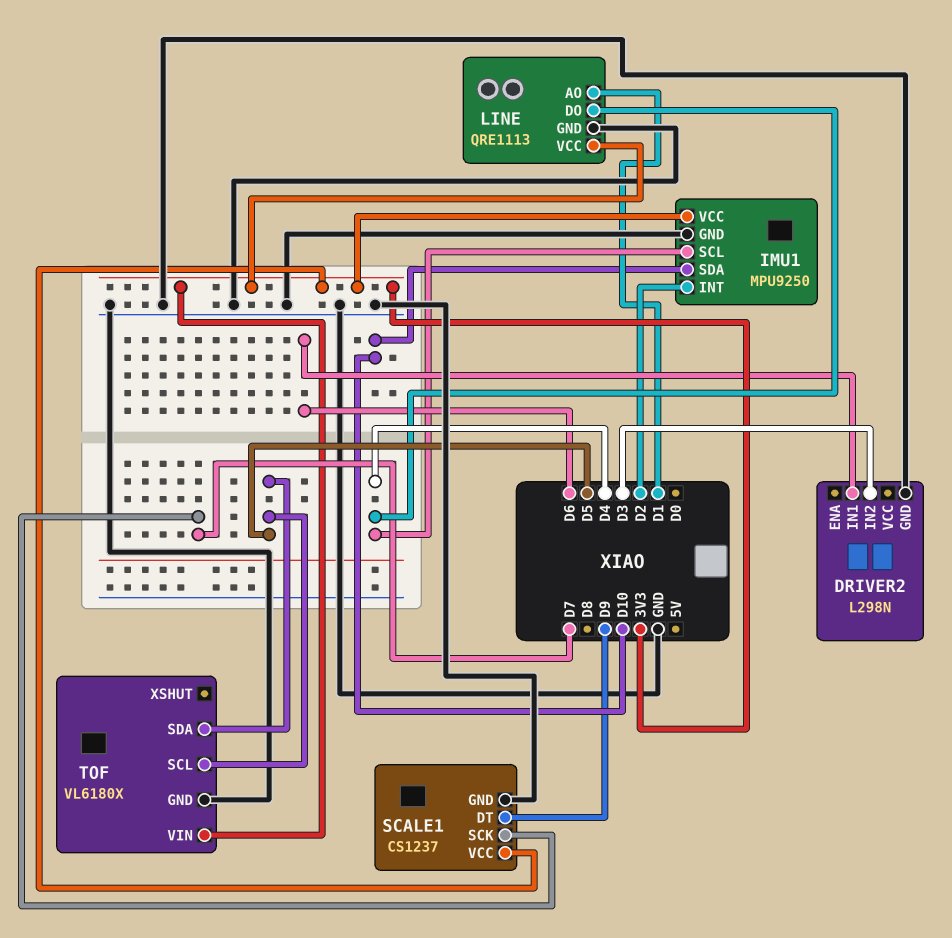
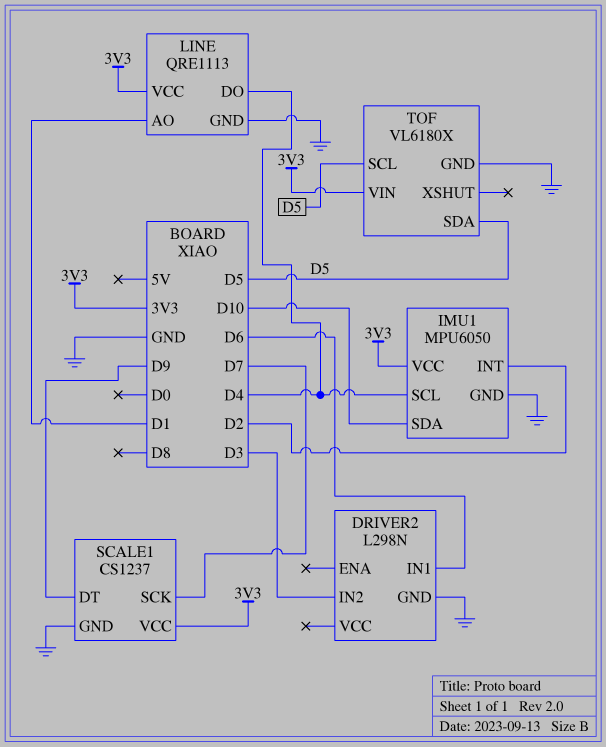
IMU1: MPU9250 -> MPU6050

